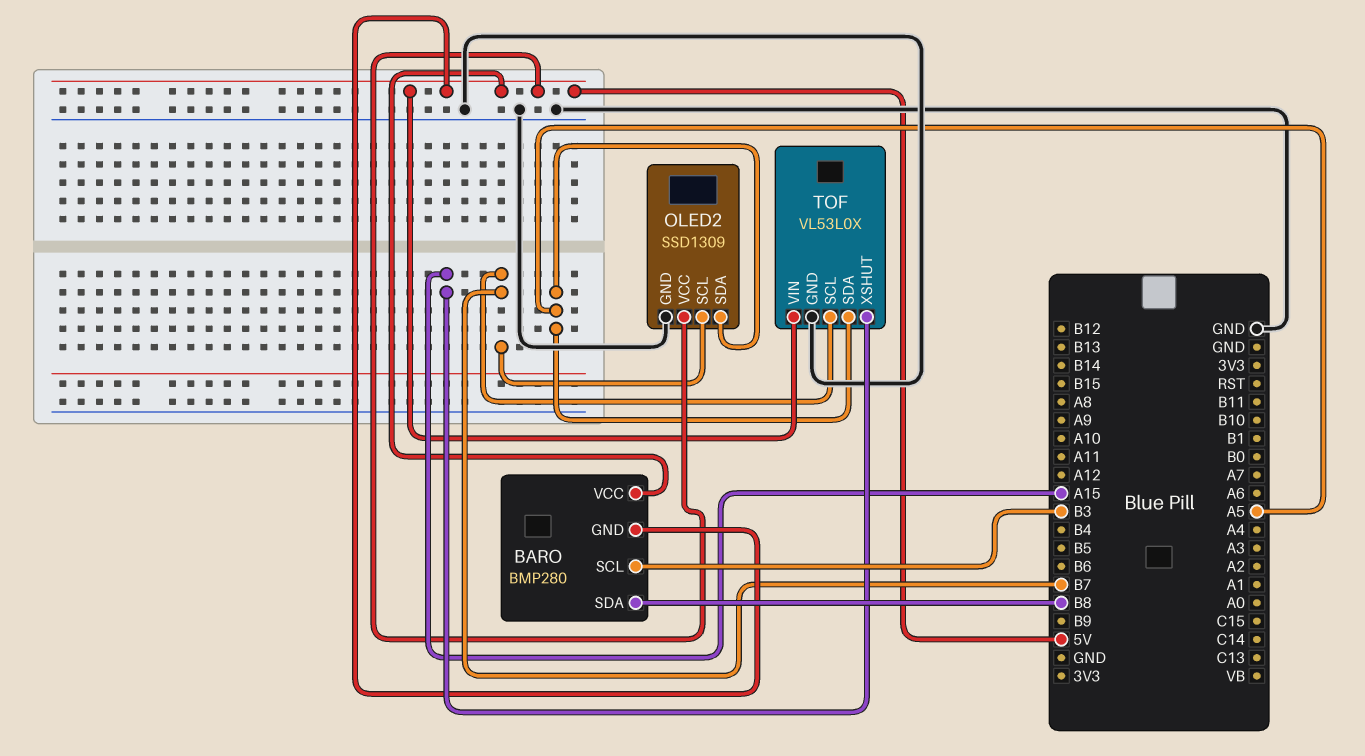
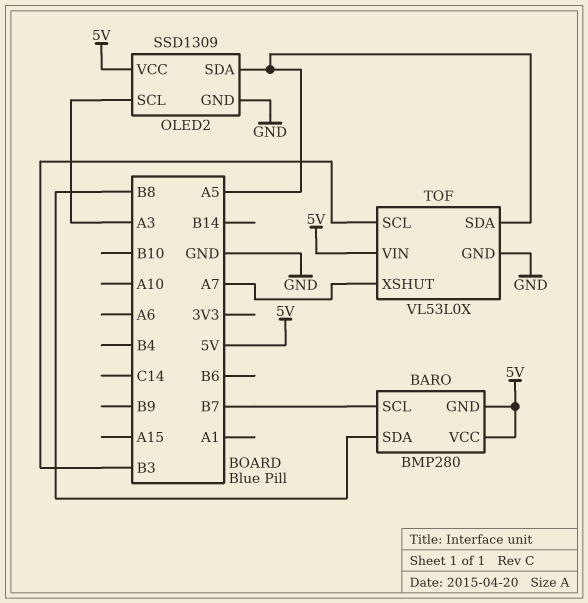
BARO pin SCL: B3 -> B7
OLED2 pin SCL: B7 -> A3
TOF pin SCL: B7 -> B3
TOF pin XSHUT: A15 -> A7

